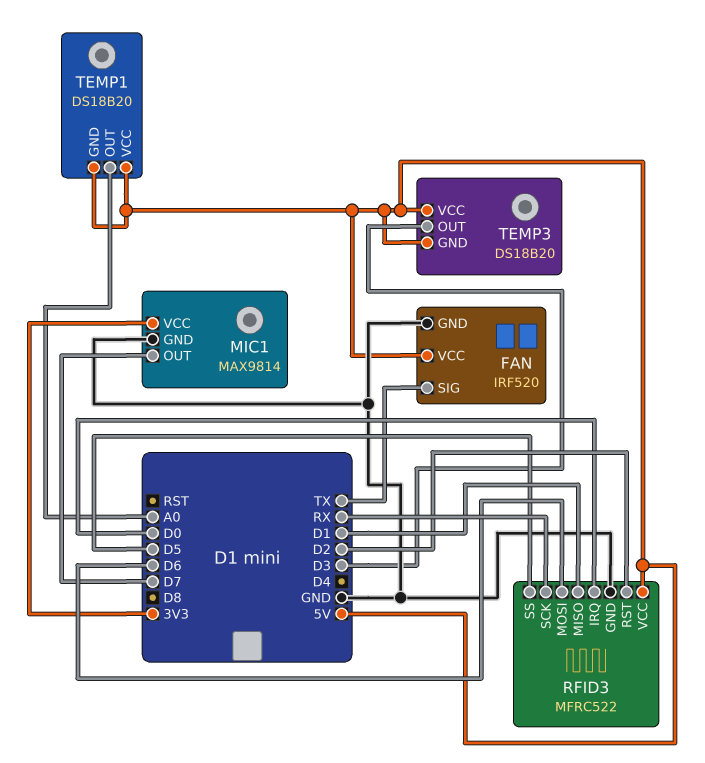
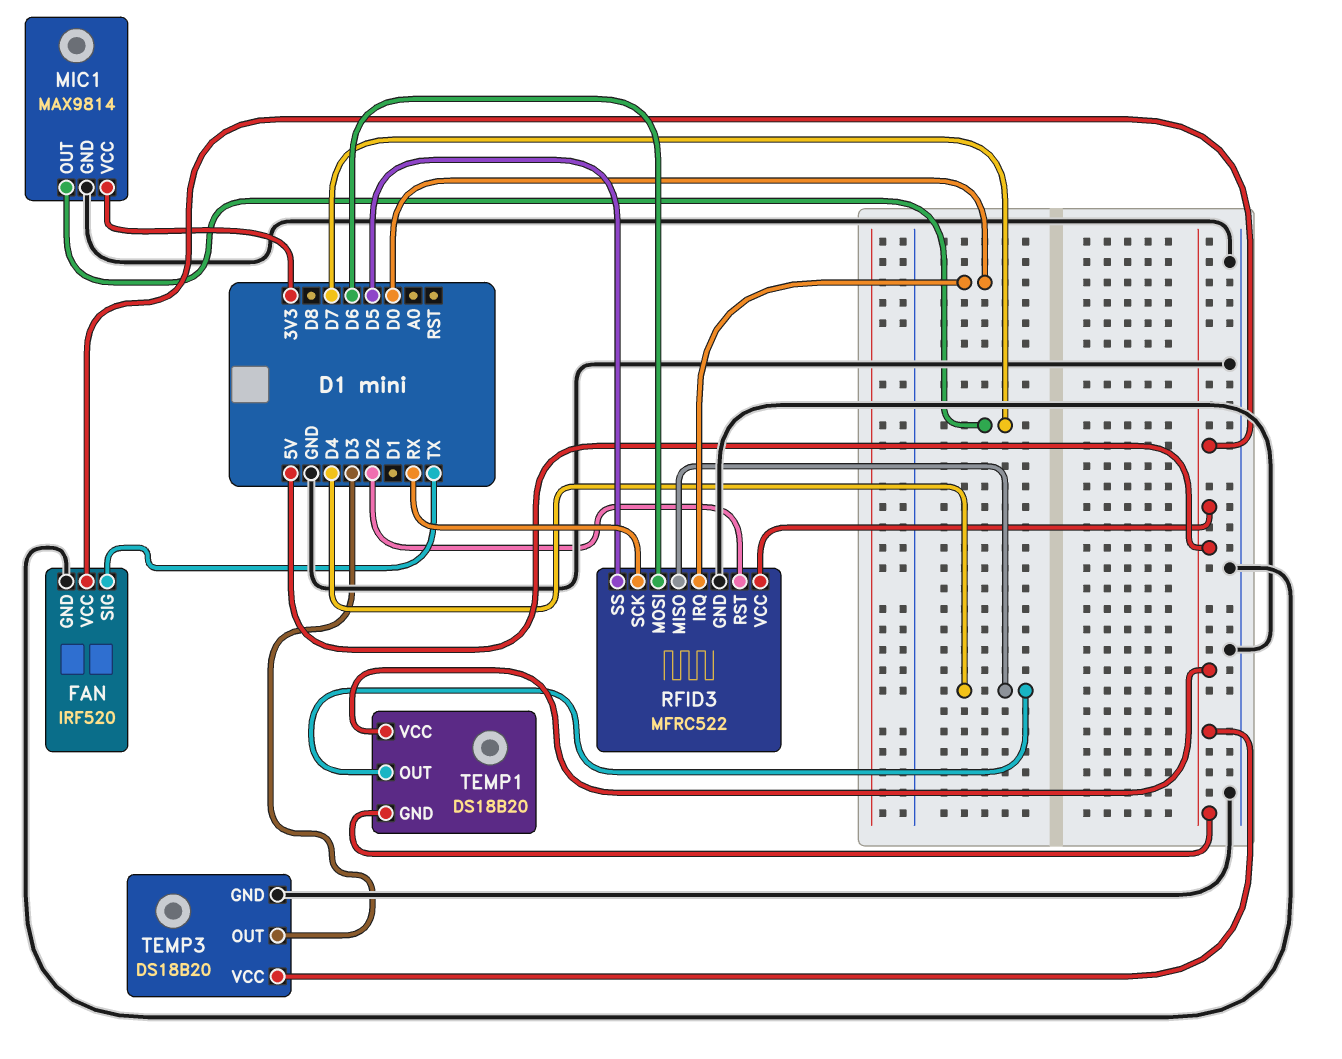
RFID3 pin MISO: D1 -> D4
TEMP1 pin OUT: A0 -> D4
TEMP3 pin GND: 5V -> GND

